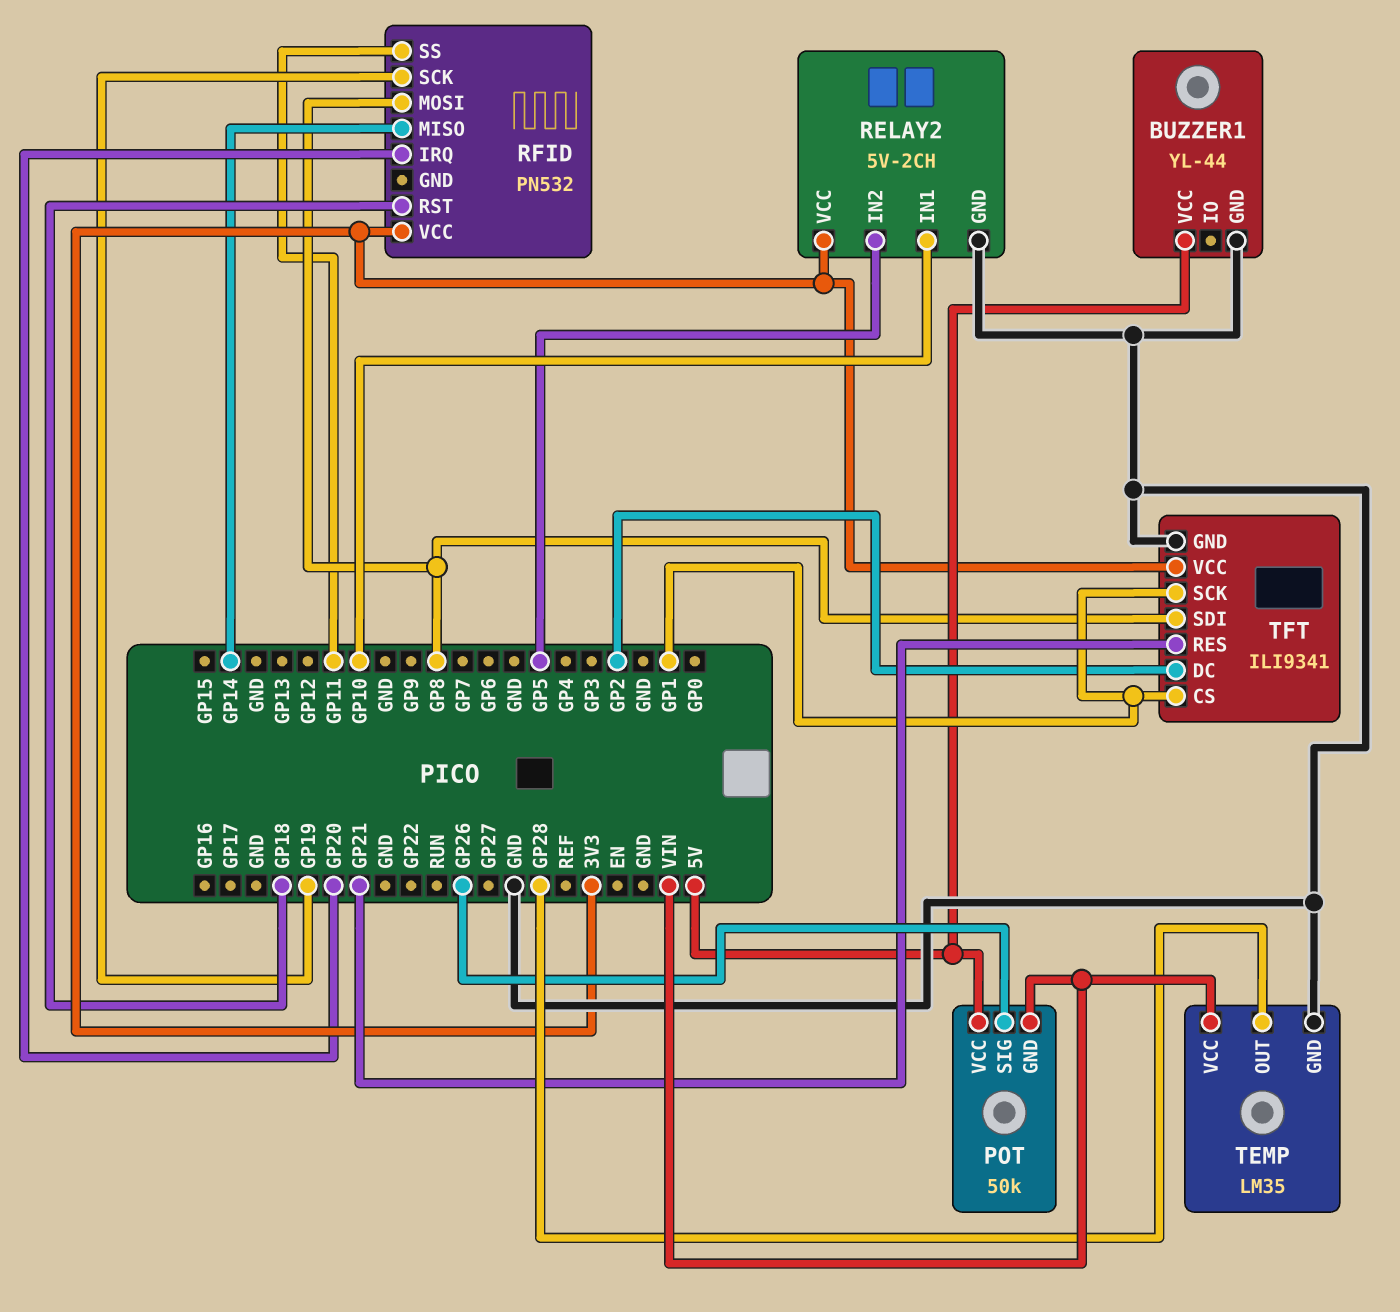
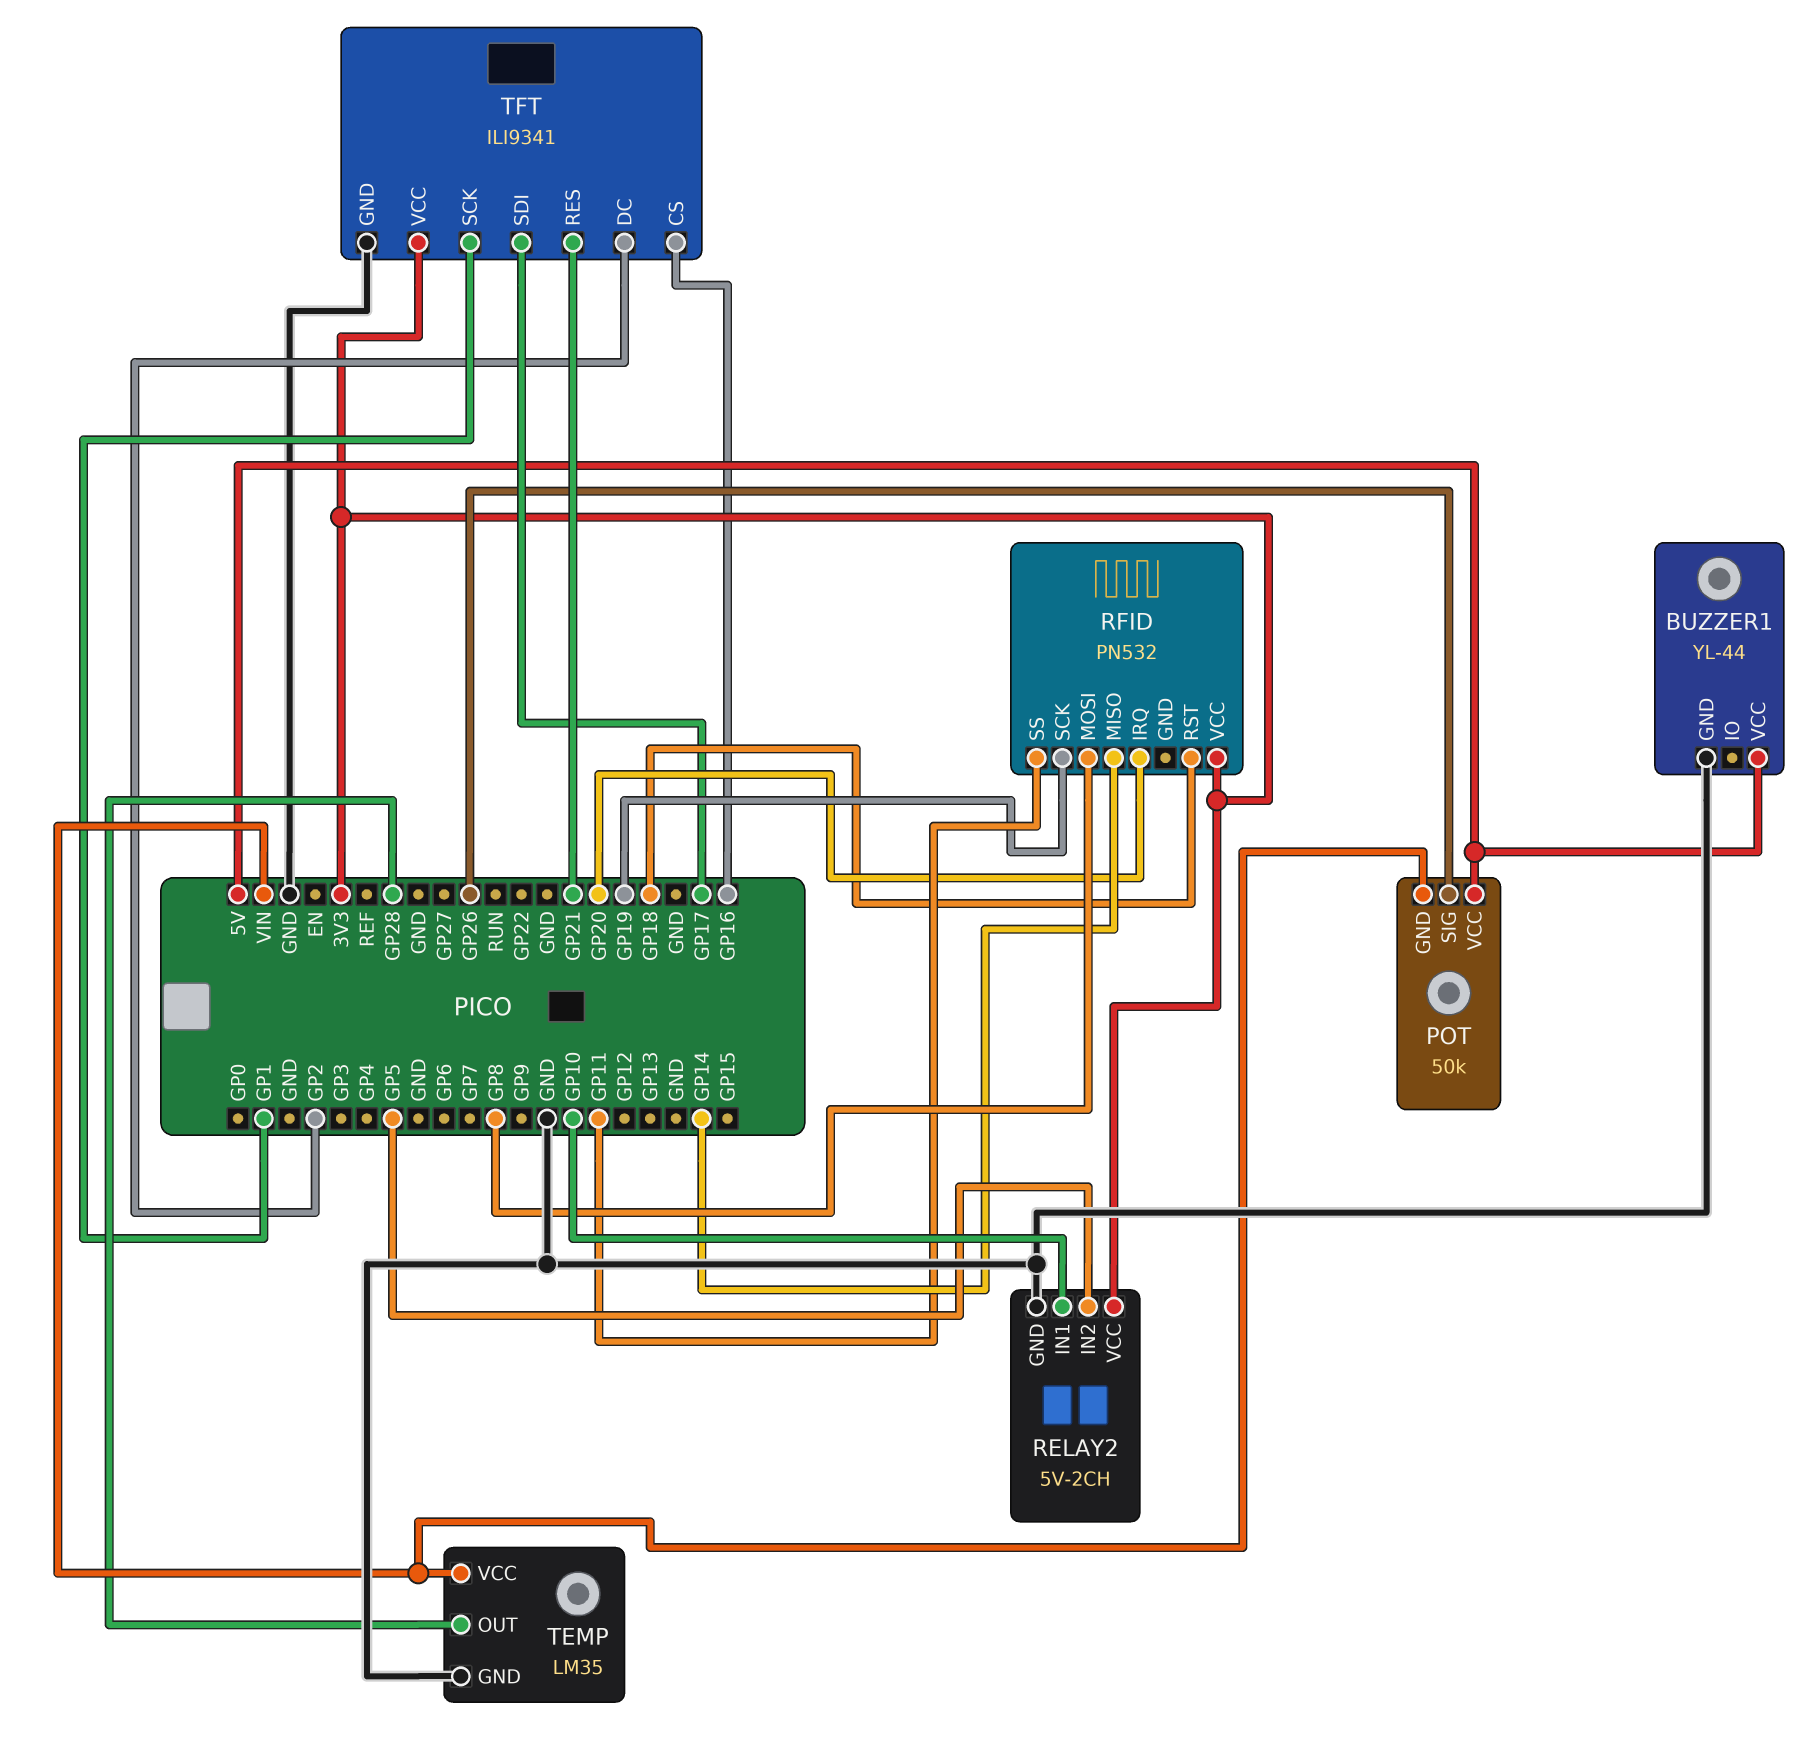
TFT pin CS: GP1 -> GP16
TFT pin SDI: GP8 -> GP17

